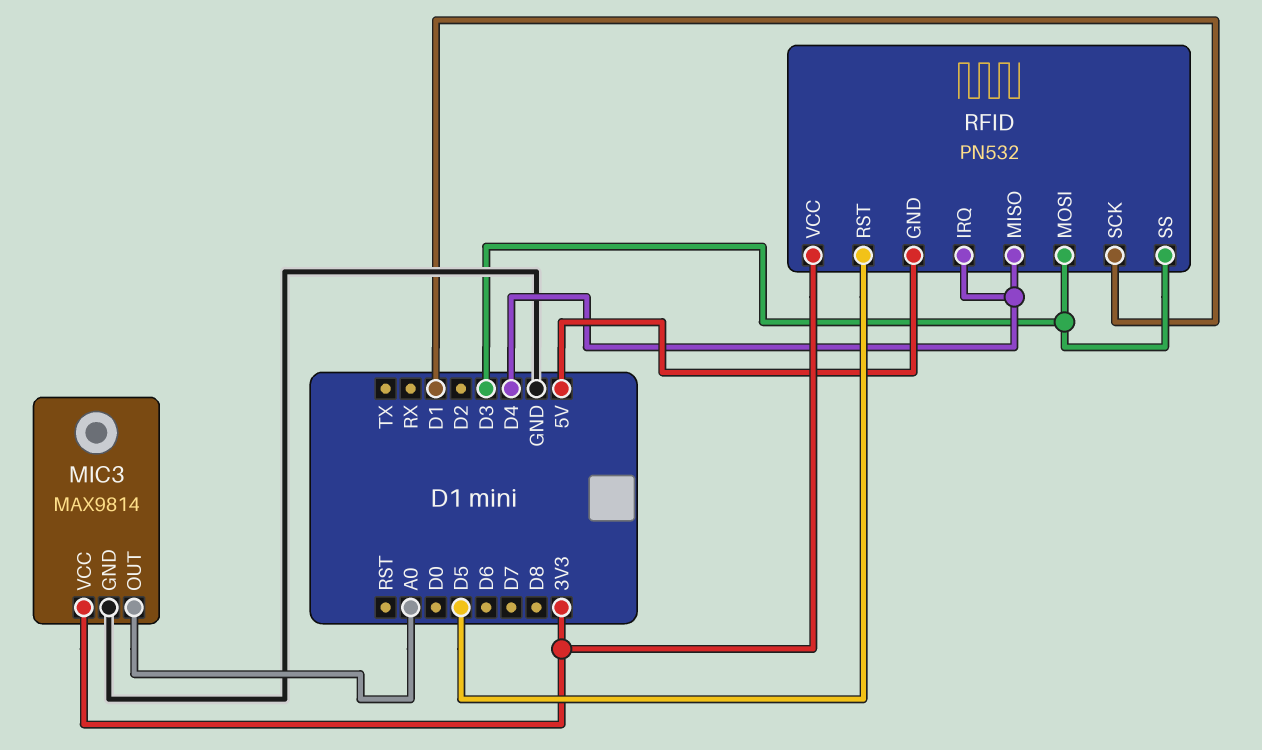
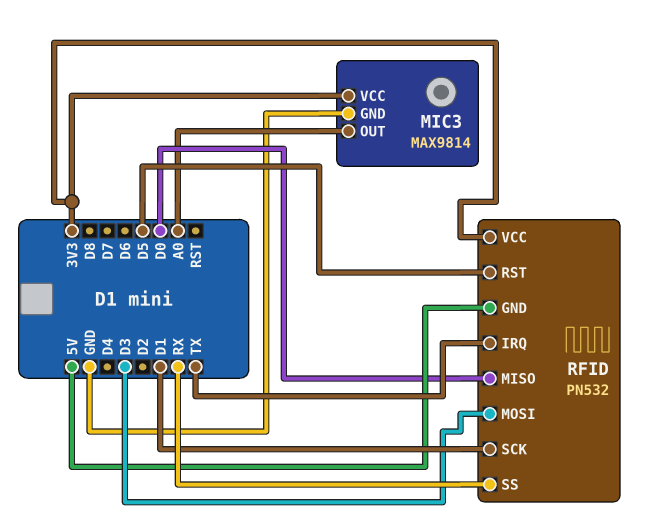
RFID pin IRQ: D4 -> TX
RFID pin MISO: D4 -> D0
RFID pin SS: D3 -> RX

